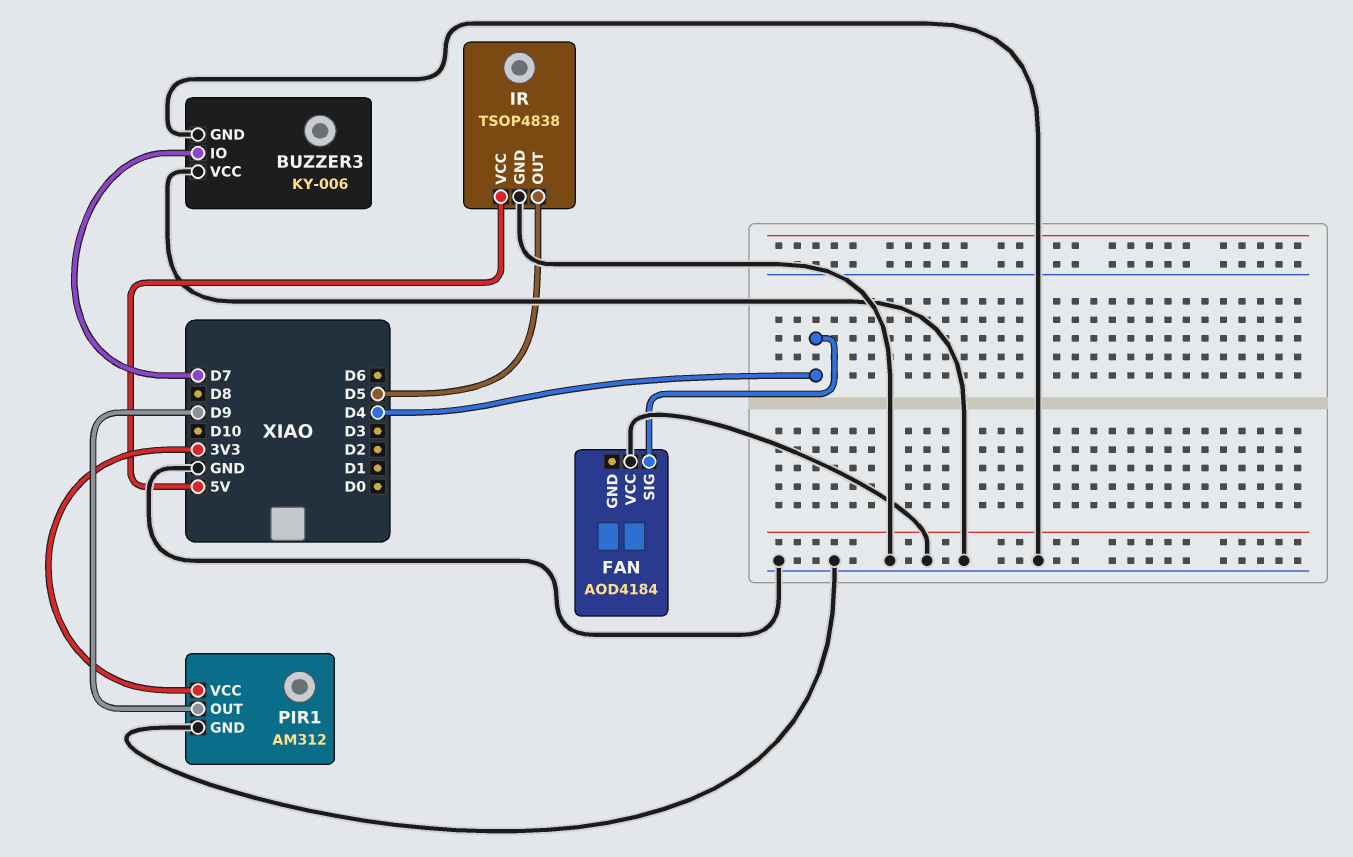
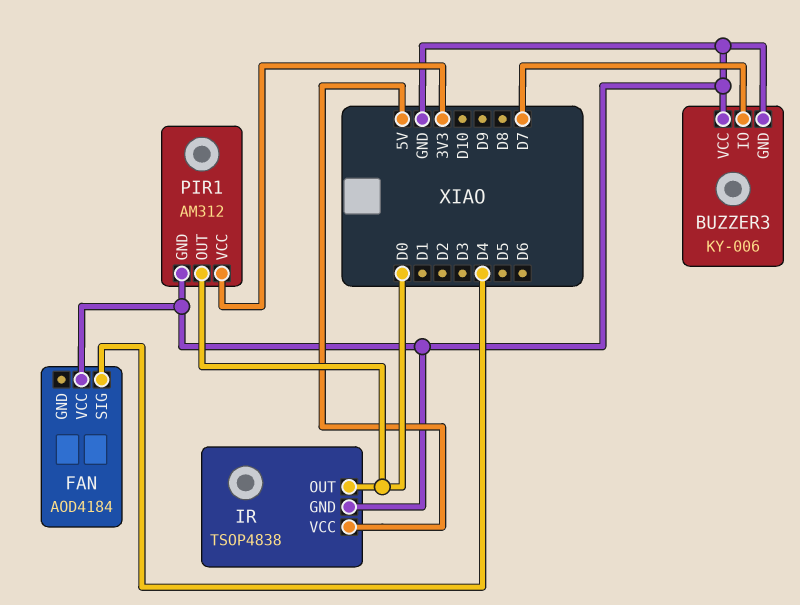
IR pin OUT: D5 -> D0
PIR1 pin OUT: D9 -> D0

